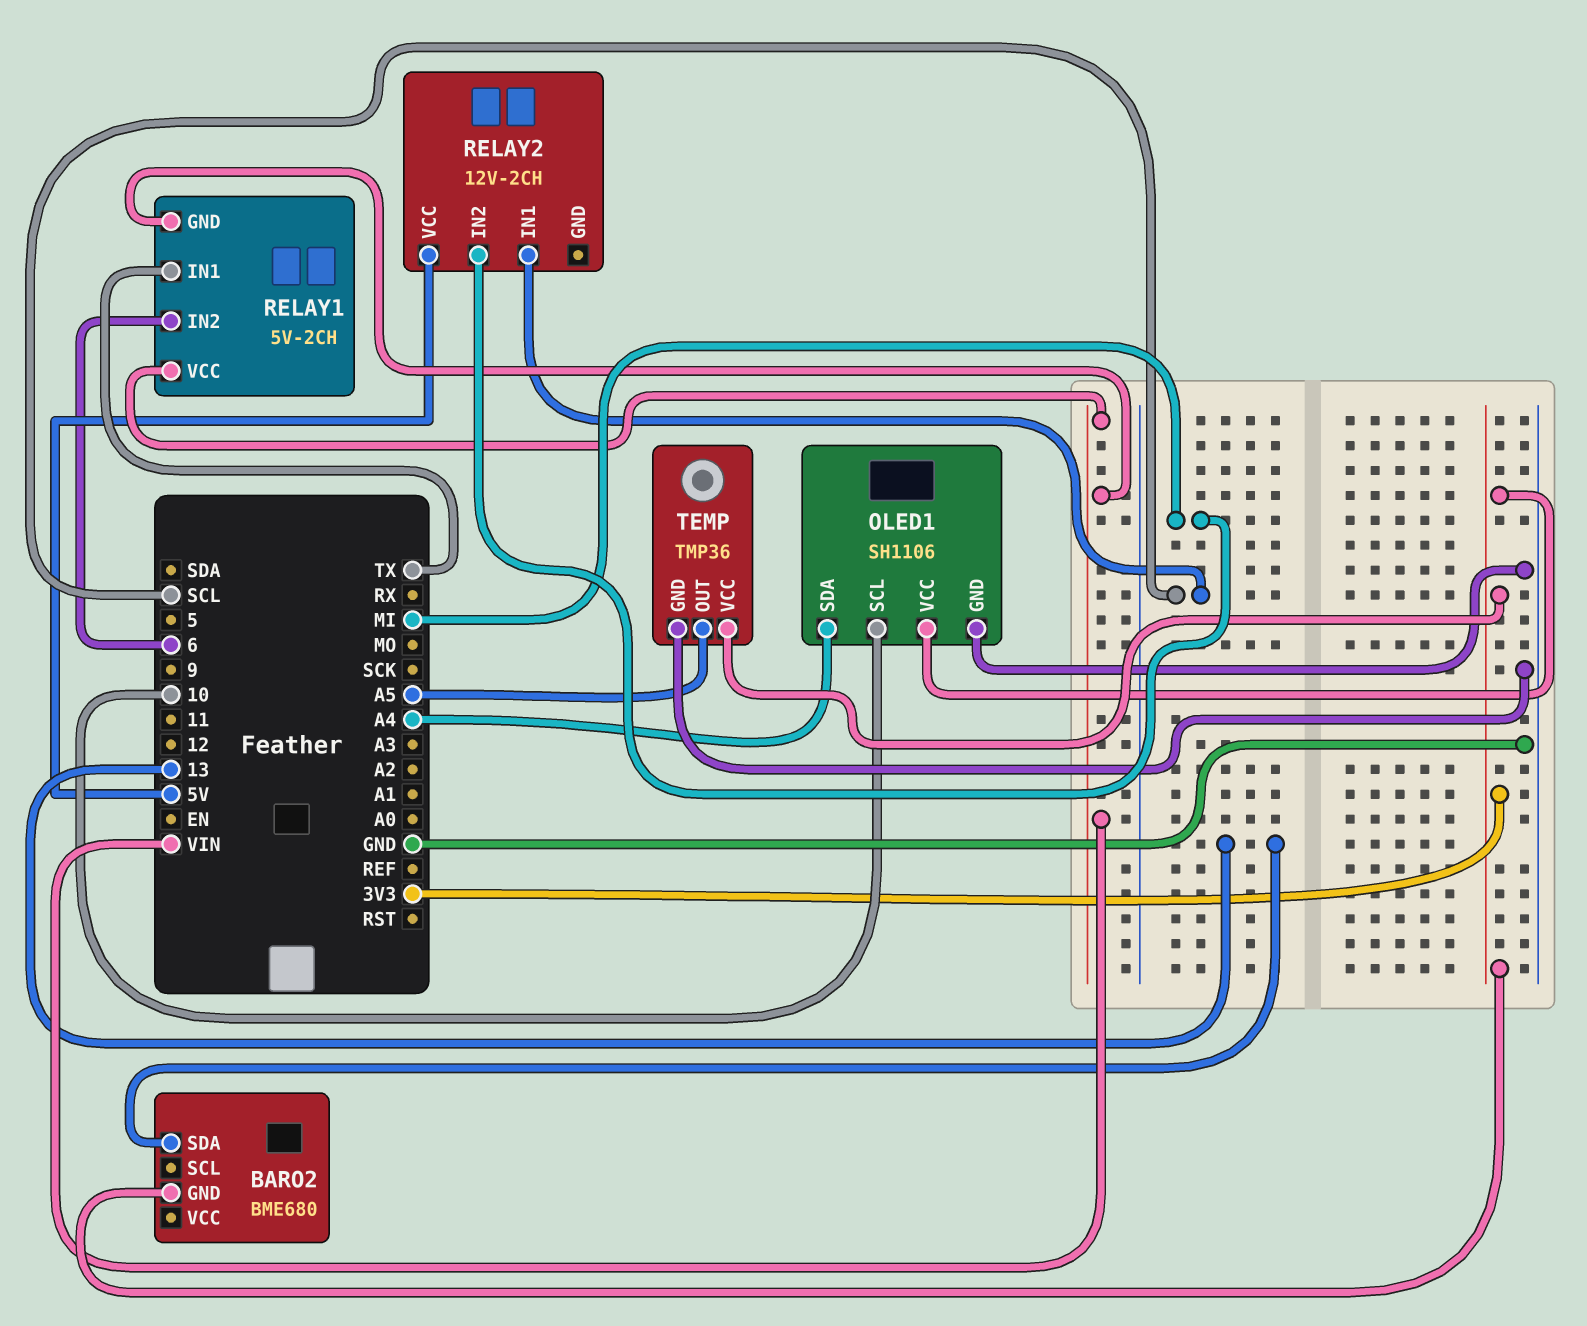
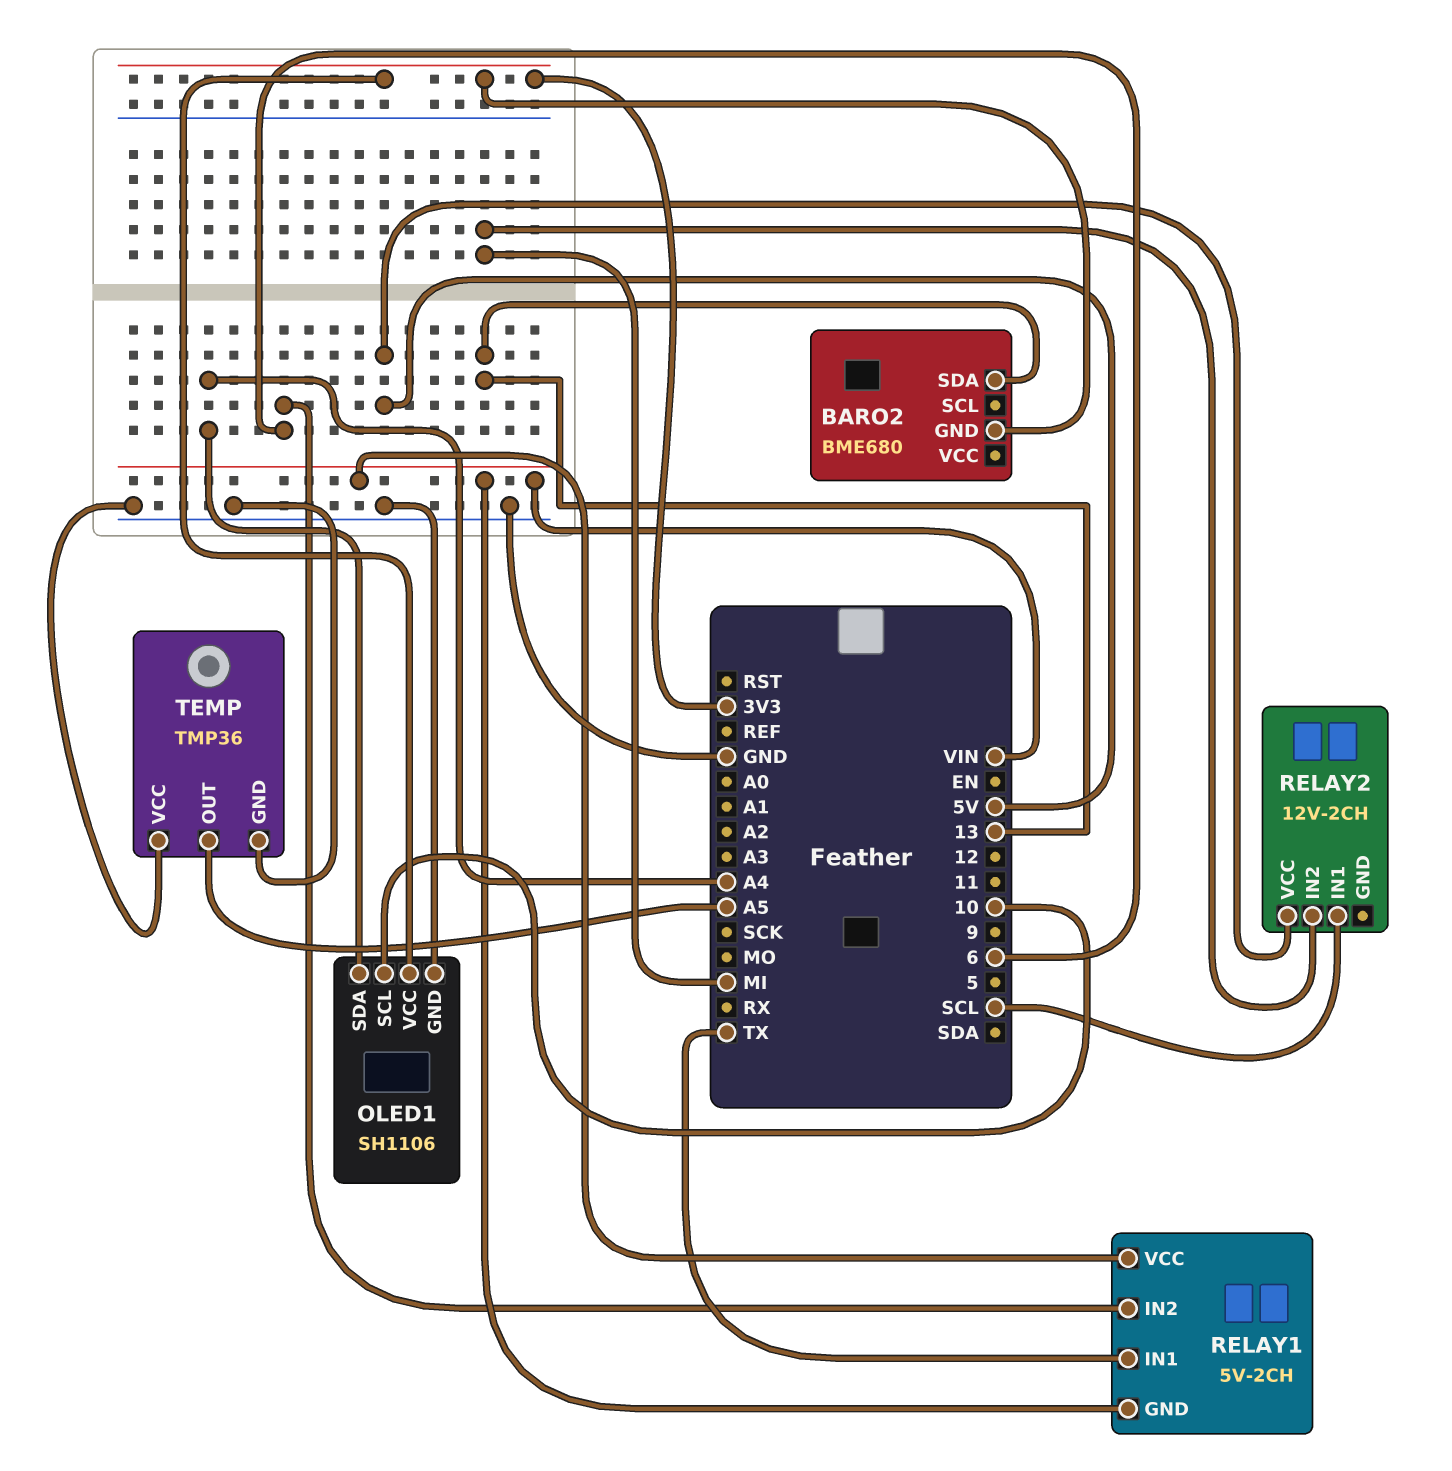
TEMP pin VCC: 3V3 -> GND

